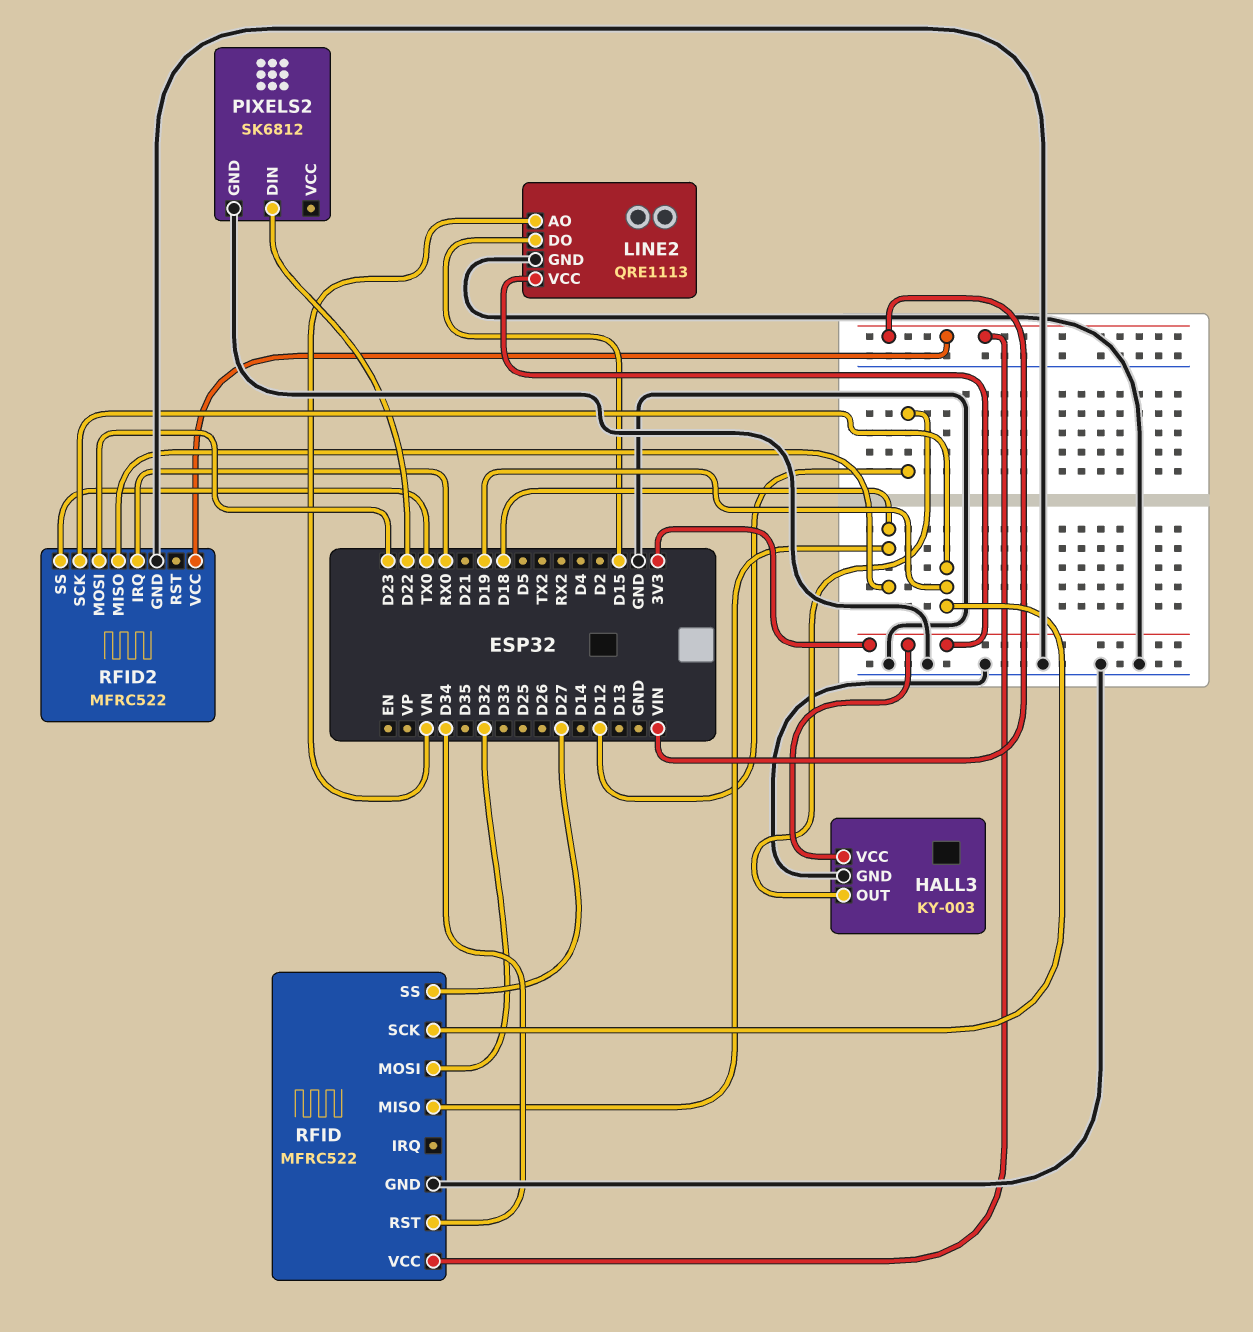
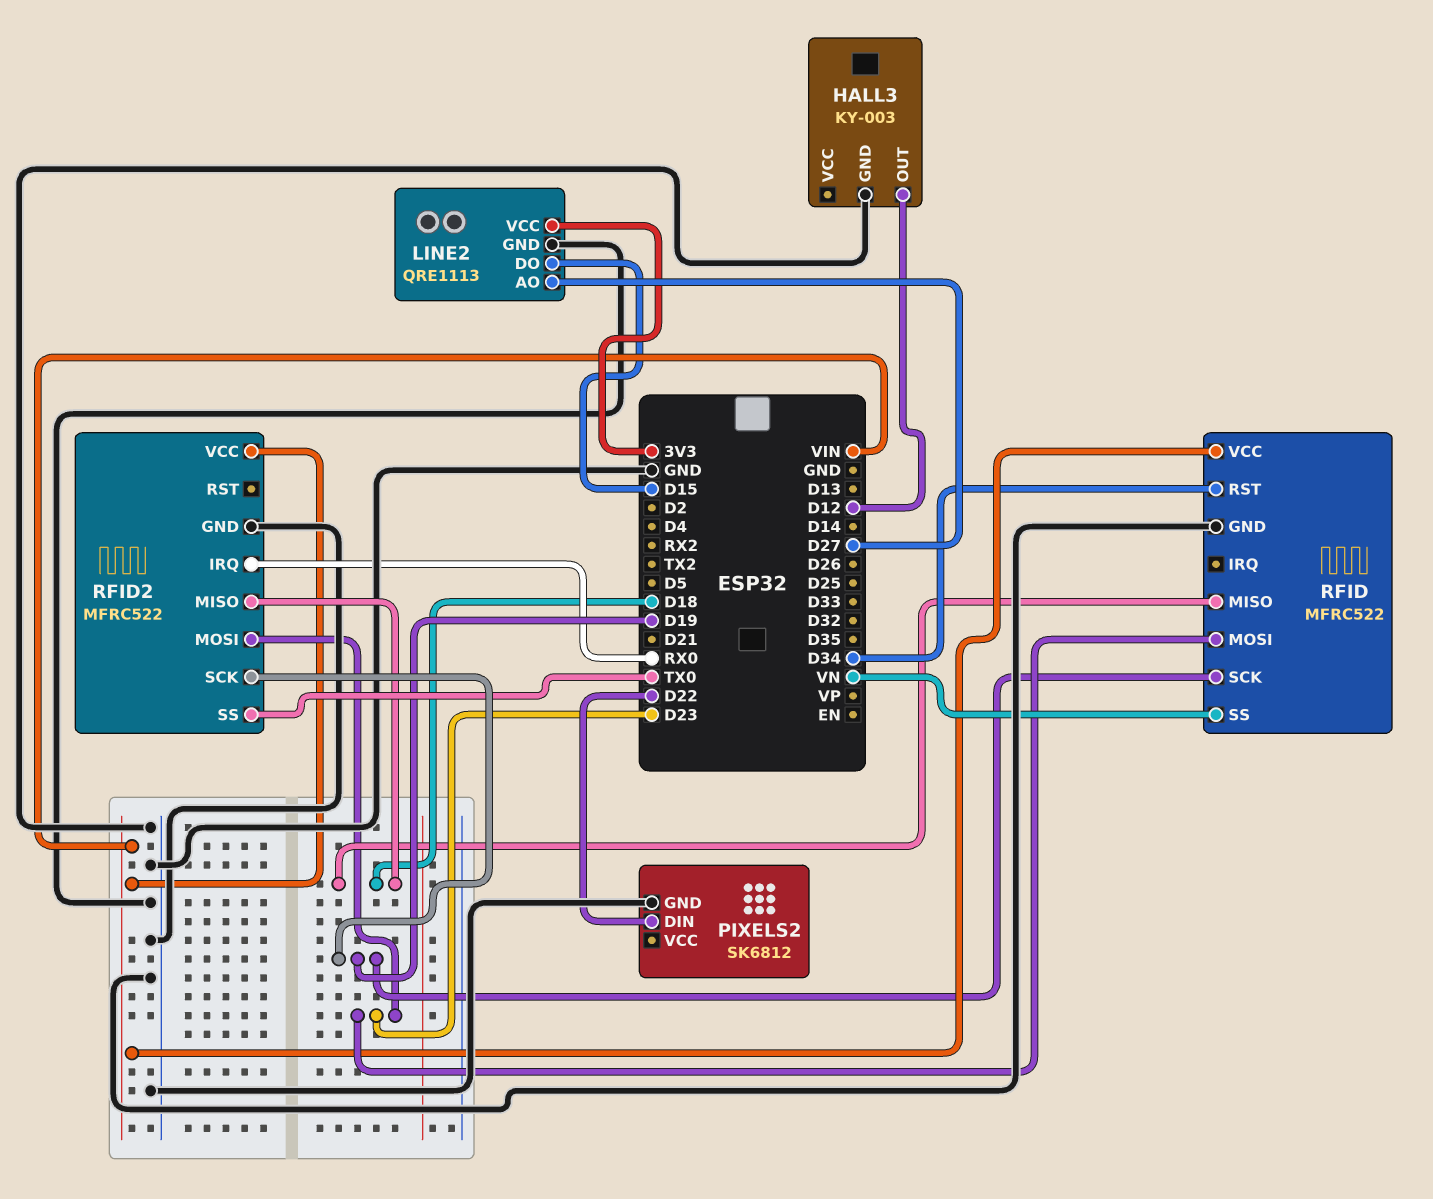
HALL3 pin VCC: 3V3 -> none
LINE2 pin AO: VN -> D27
RFID pin MOSI: D32 -> D23
RFID pin SS: D27 -> VN

